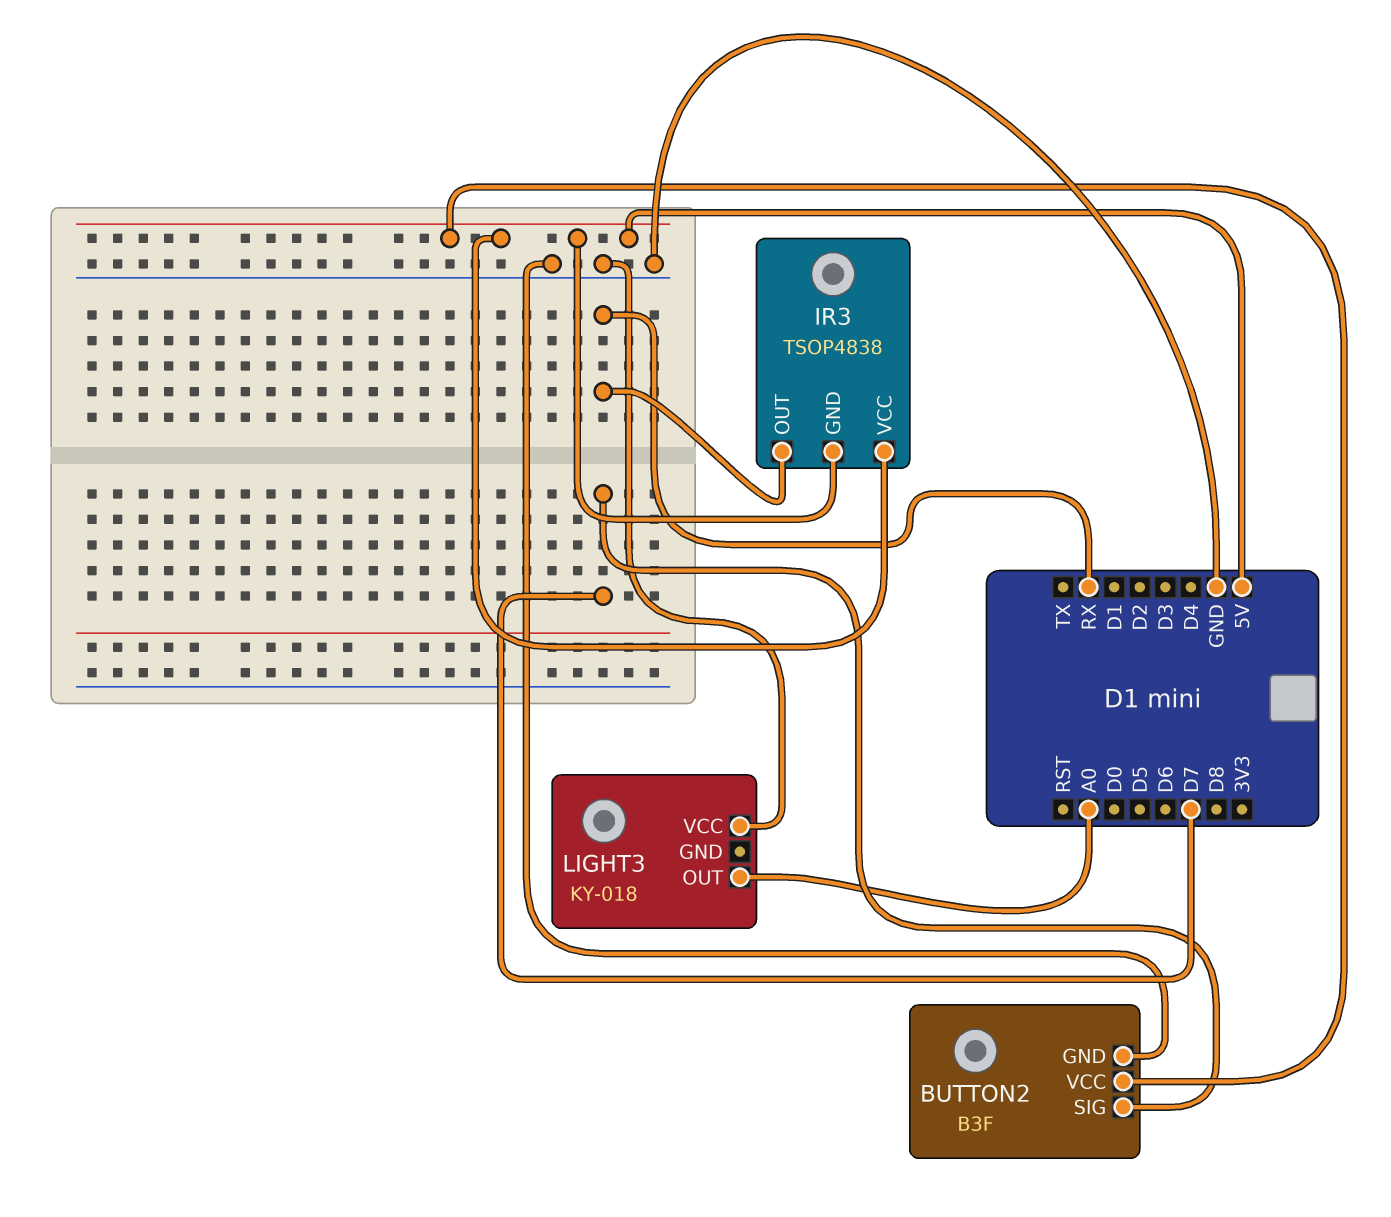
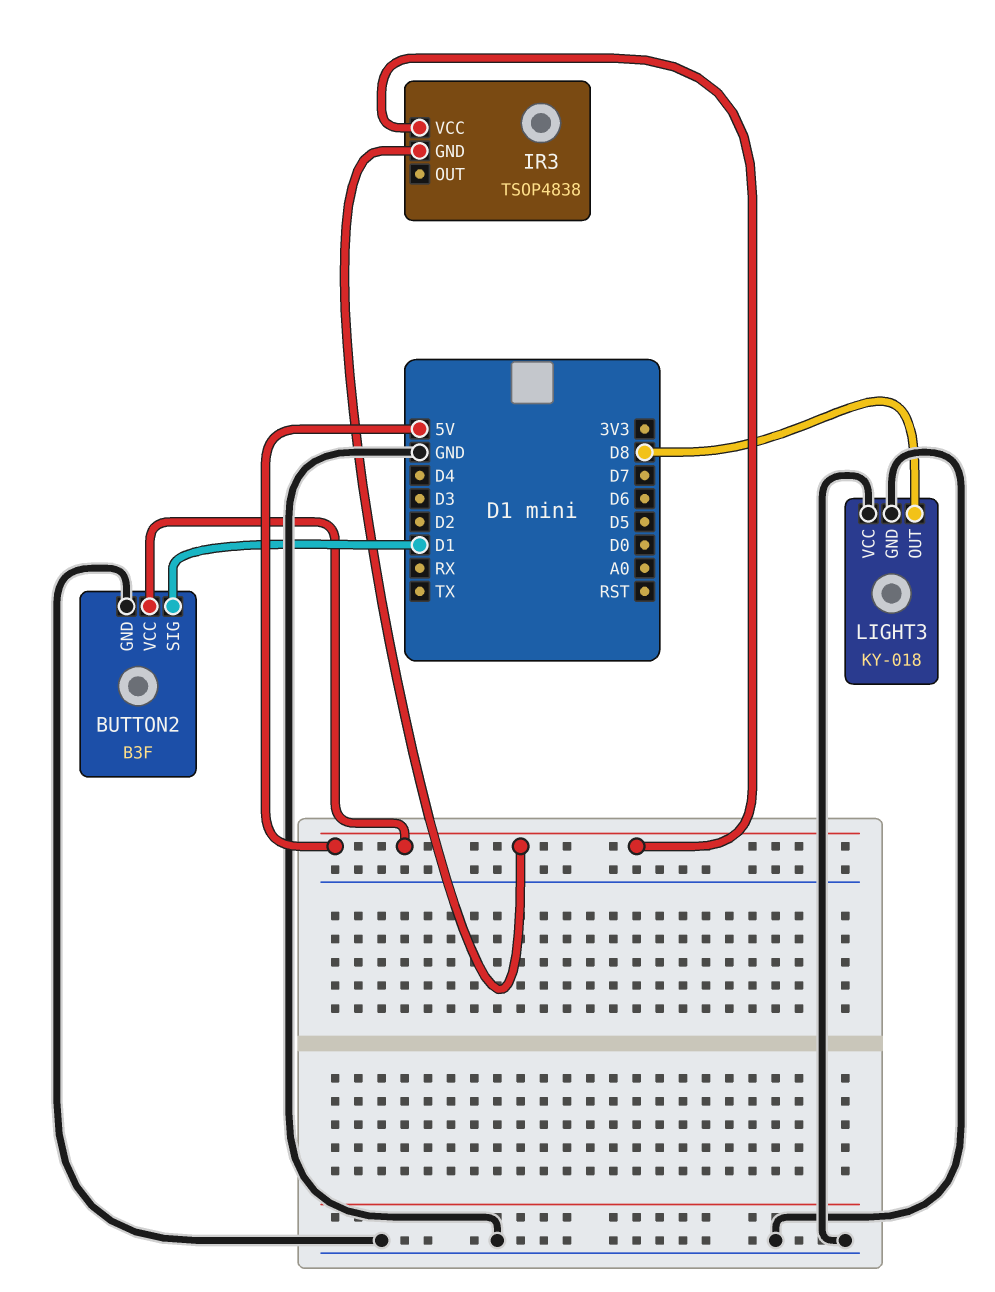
BUTTON2 pin SIG: D7 -> D1
IR3 pin OUT: RX -> none
LIGHT3 pin GND: none -> GND
LIGHT3 pin OUT: A0 -> D8

